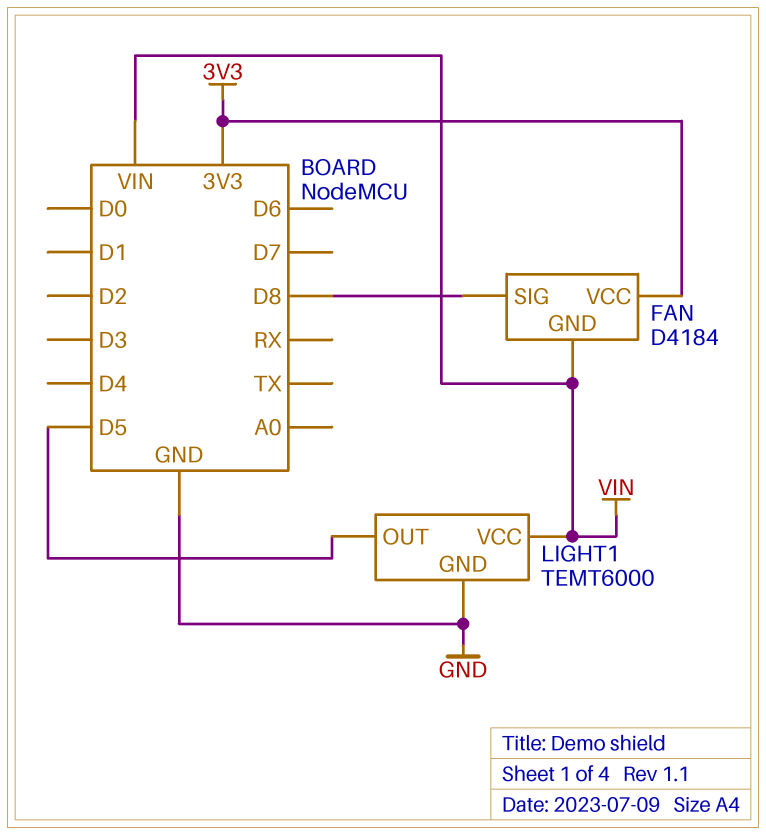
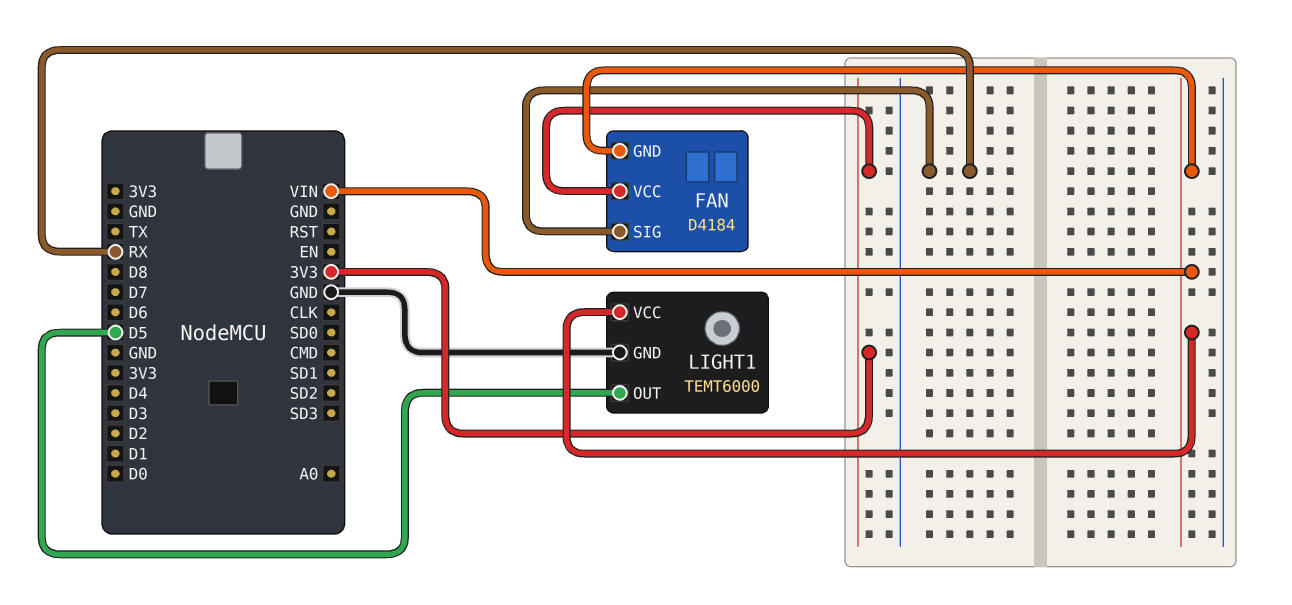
FAN pin SIG: D8 -> RX

